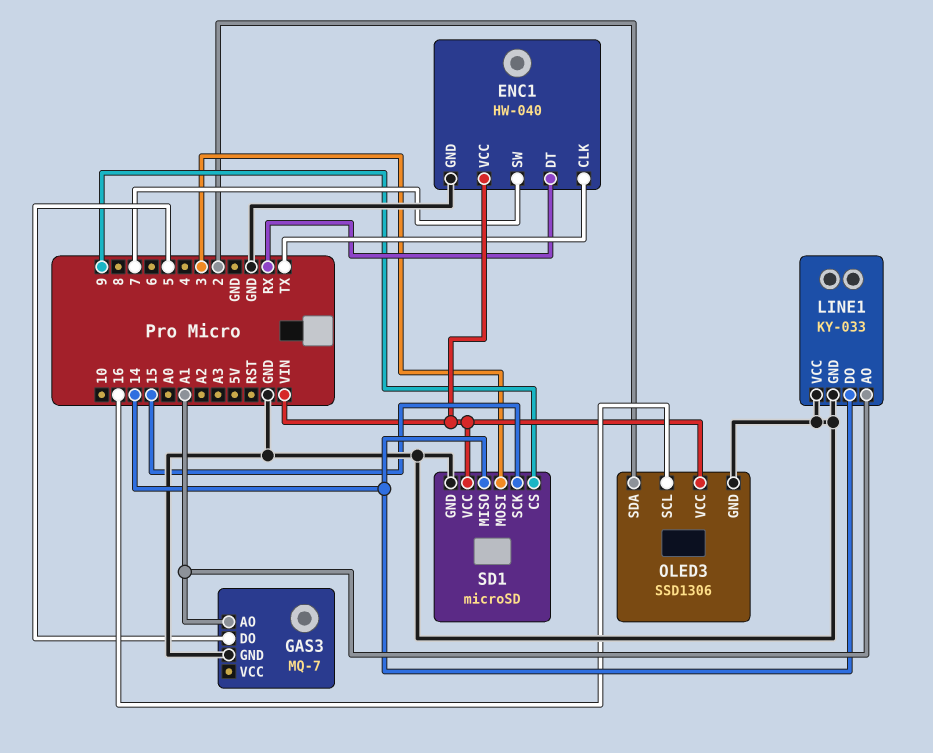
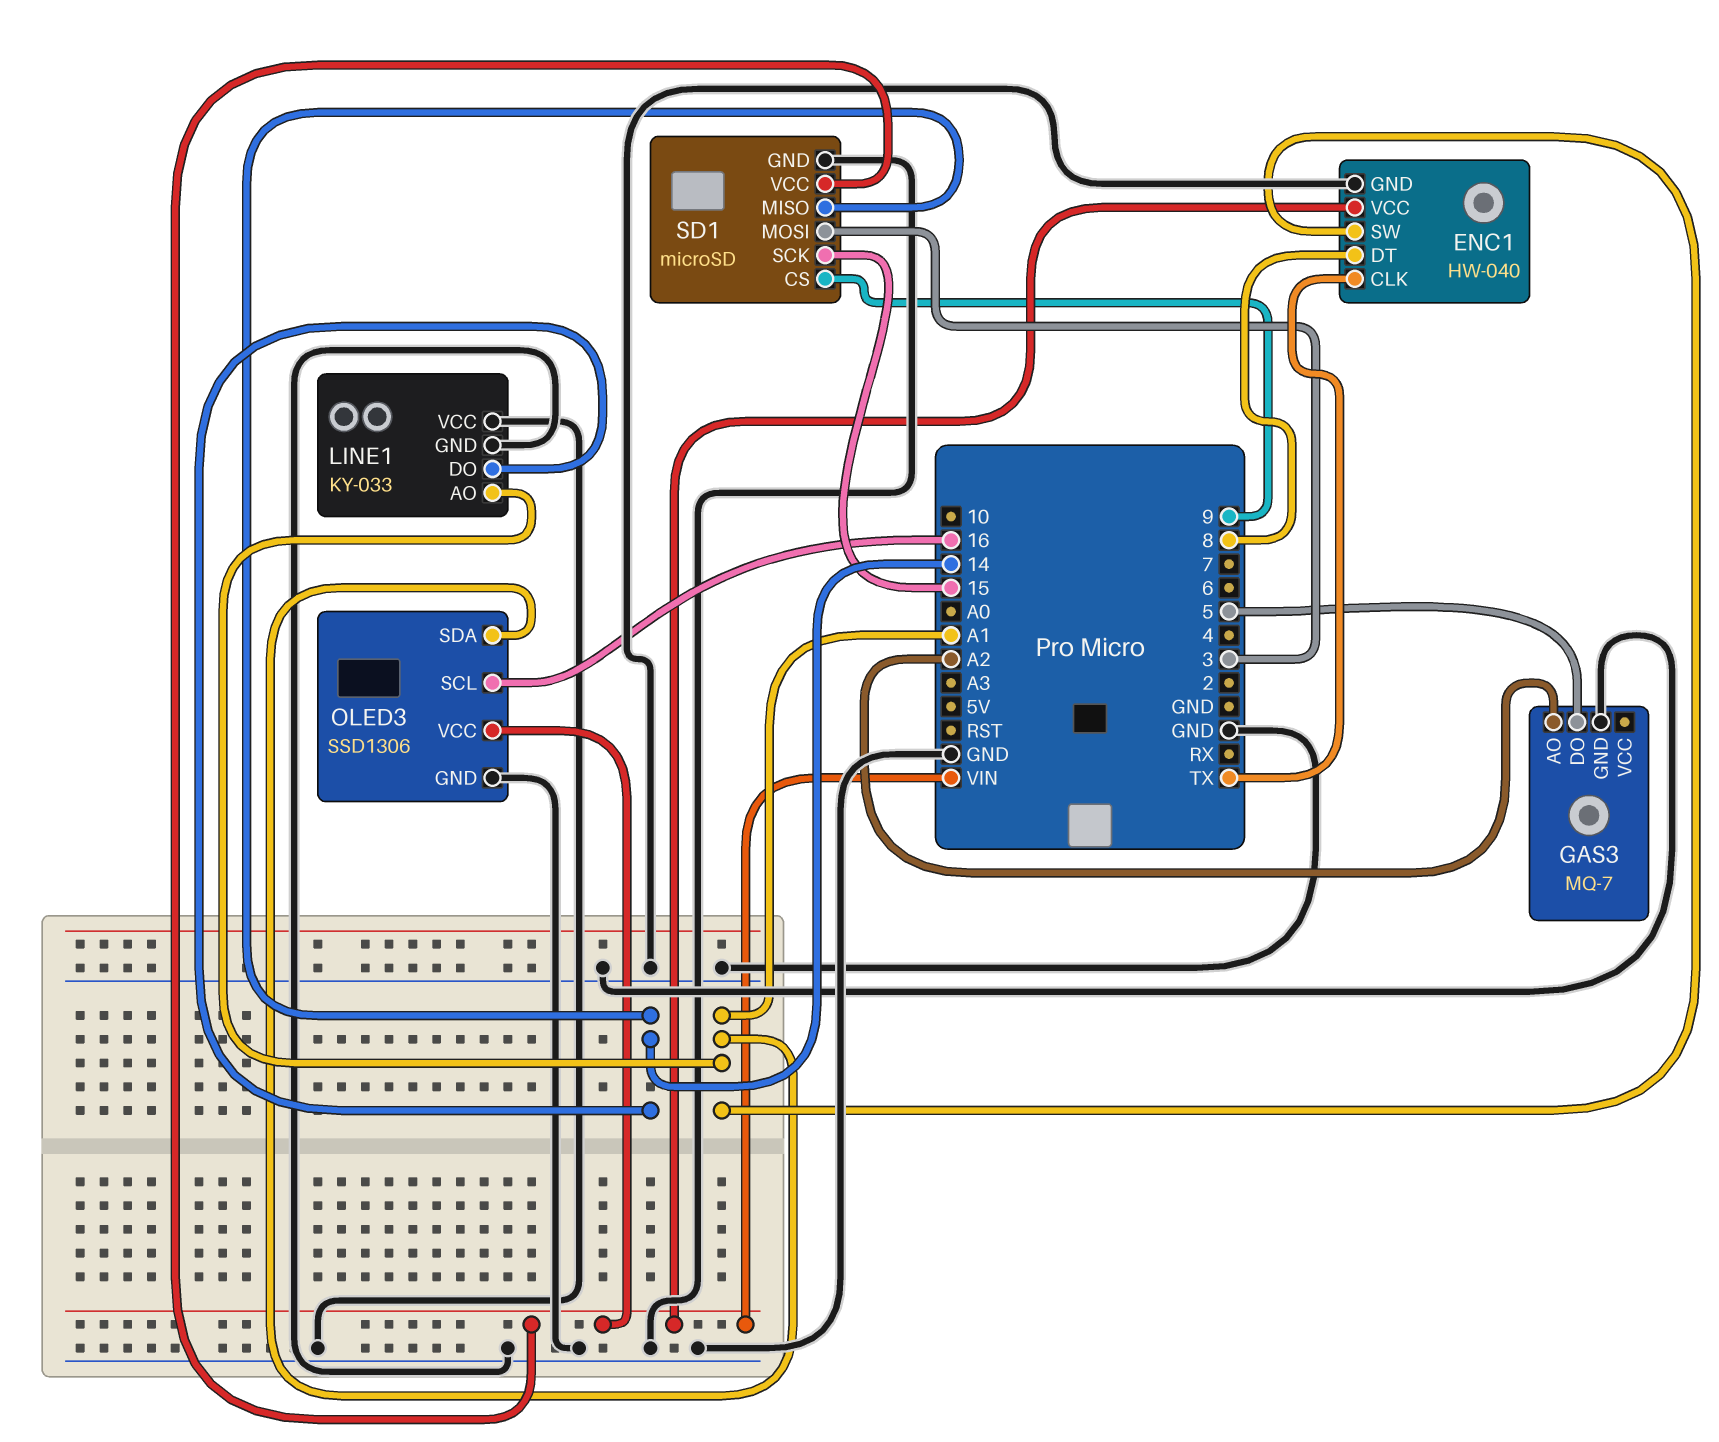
ENC1 pin DT: RX -> 8
ENC1 pin SW: 7 -> A1
GAS3 pin AO: A1 -> A2
OLED3 pin SDA: 2 -> A1

